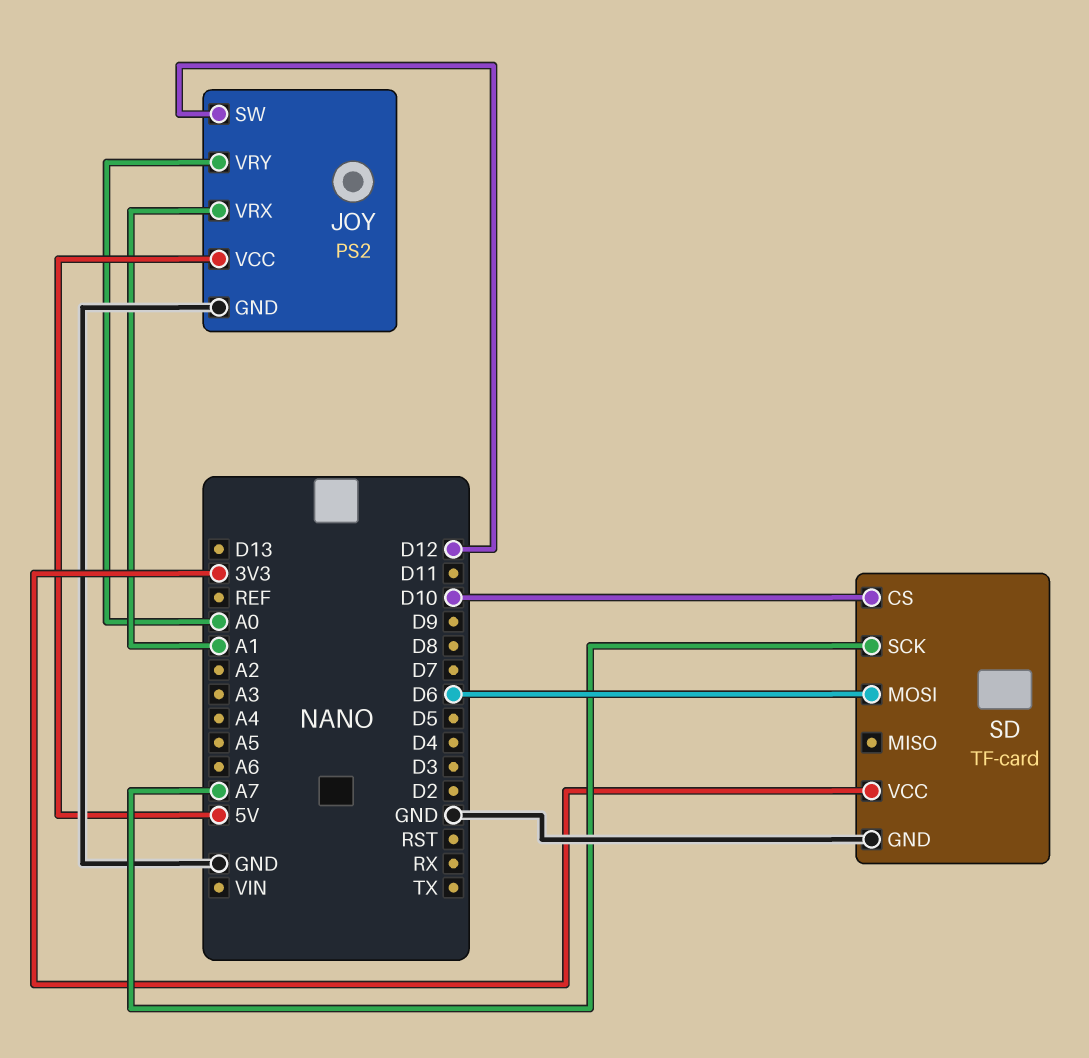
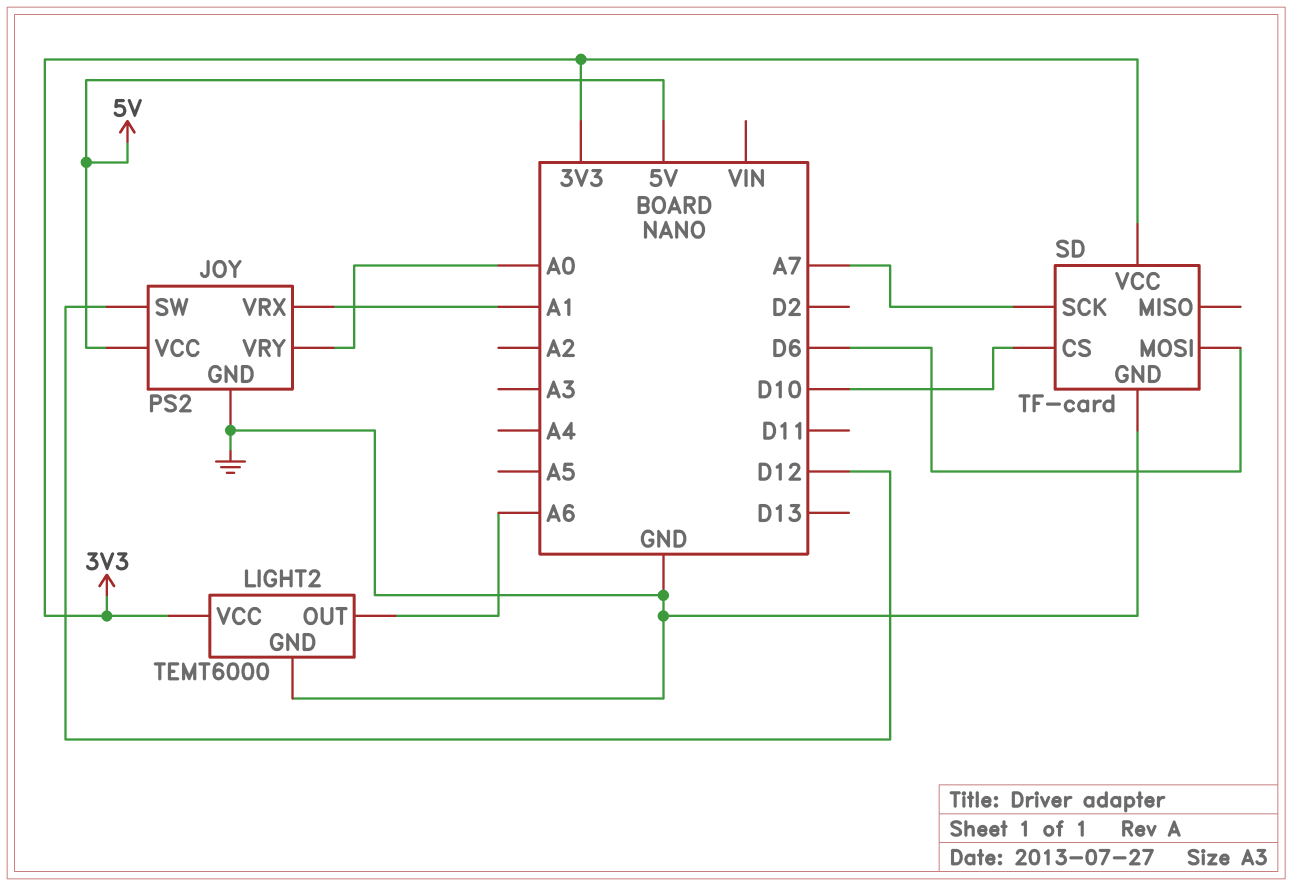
LIGHT2: none -> TEMT6000
LIGHT2 pin GND: none -> GND
LIGHT2 pin OUT: none -> A6
LIGHT2 pin VCC: none -> 3V3

